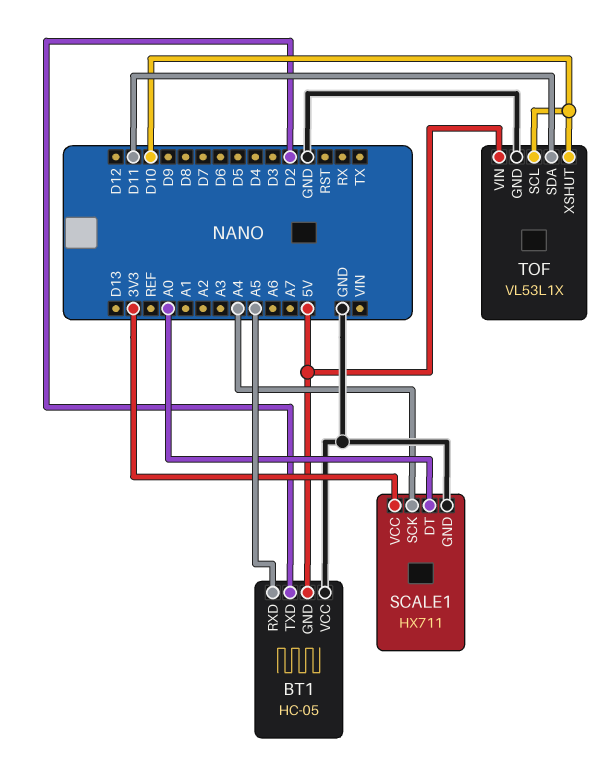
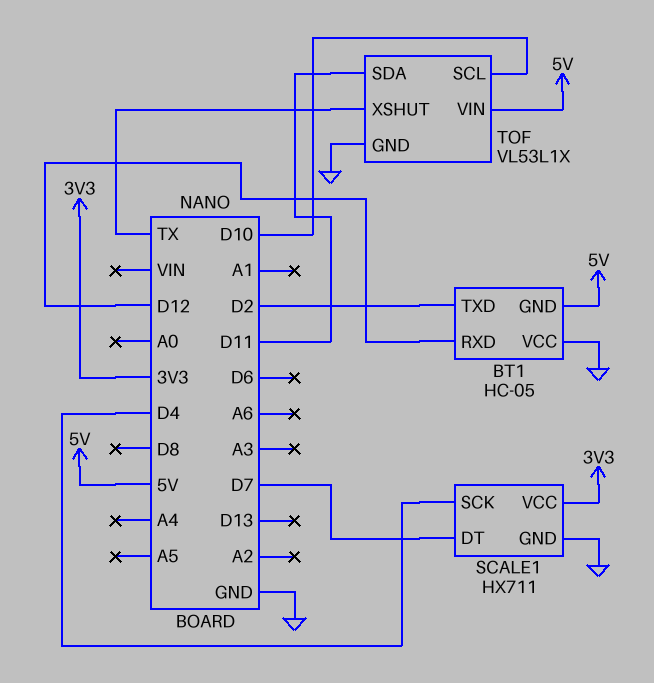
BT1 pin RXD: A5 -> D12
SCALE1 pin DT: A0 -> D7
SCALE1 pin SCK: A4 -> D4
TOF pin XSHUT: D10 -> TX

